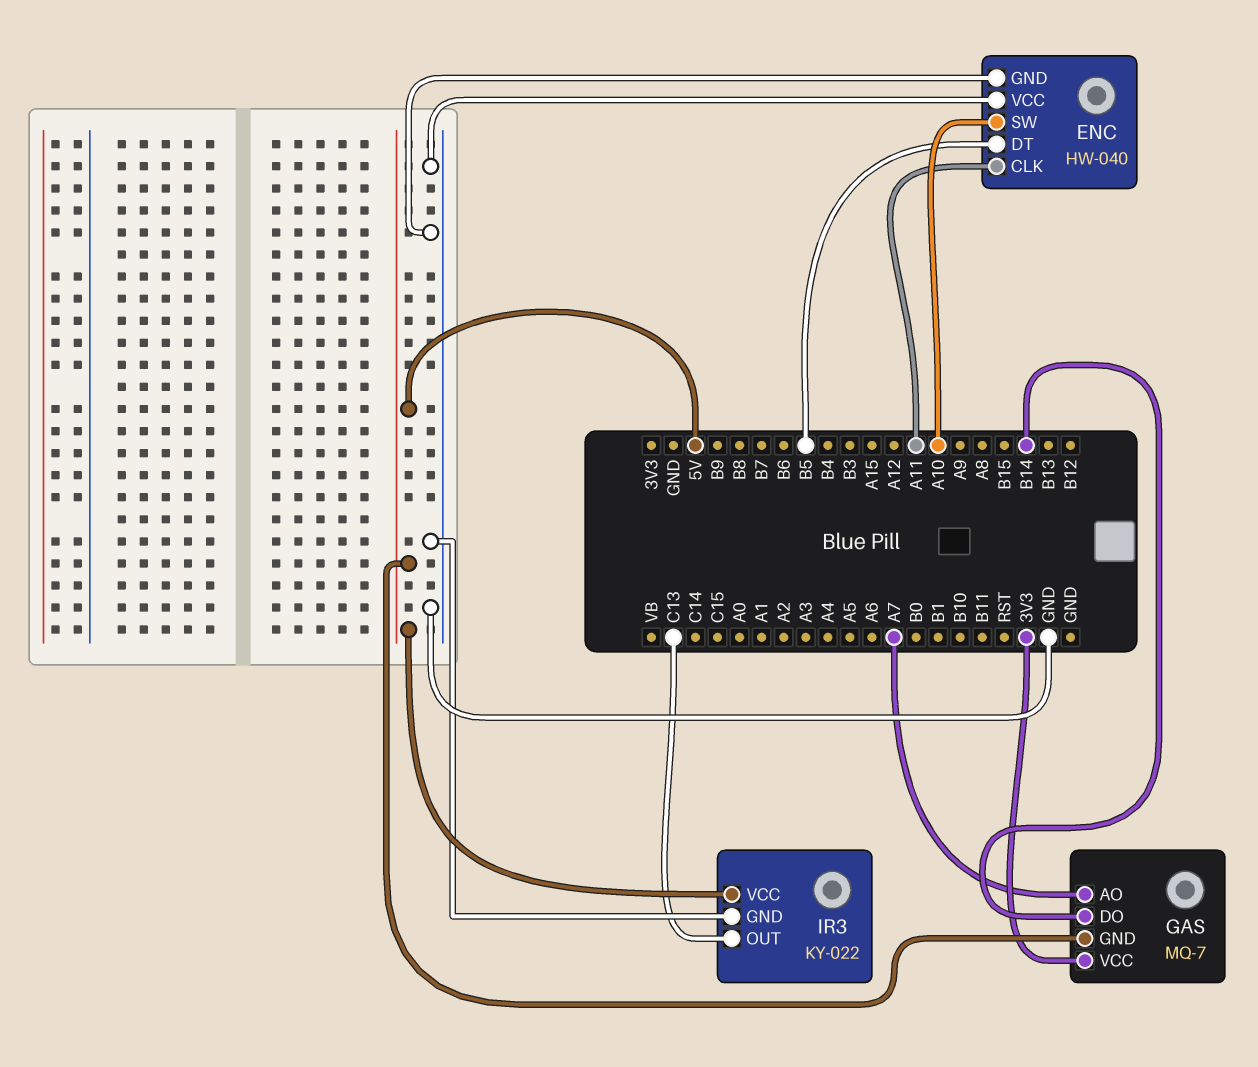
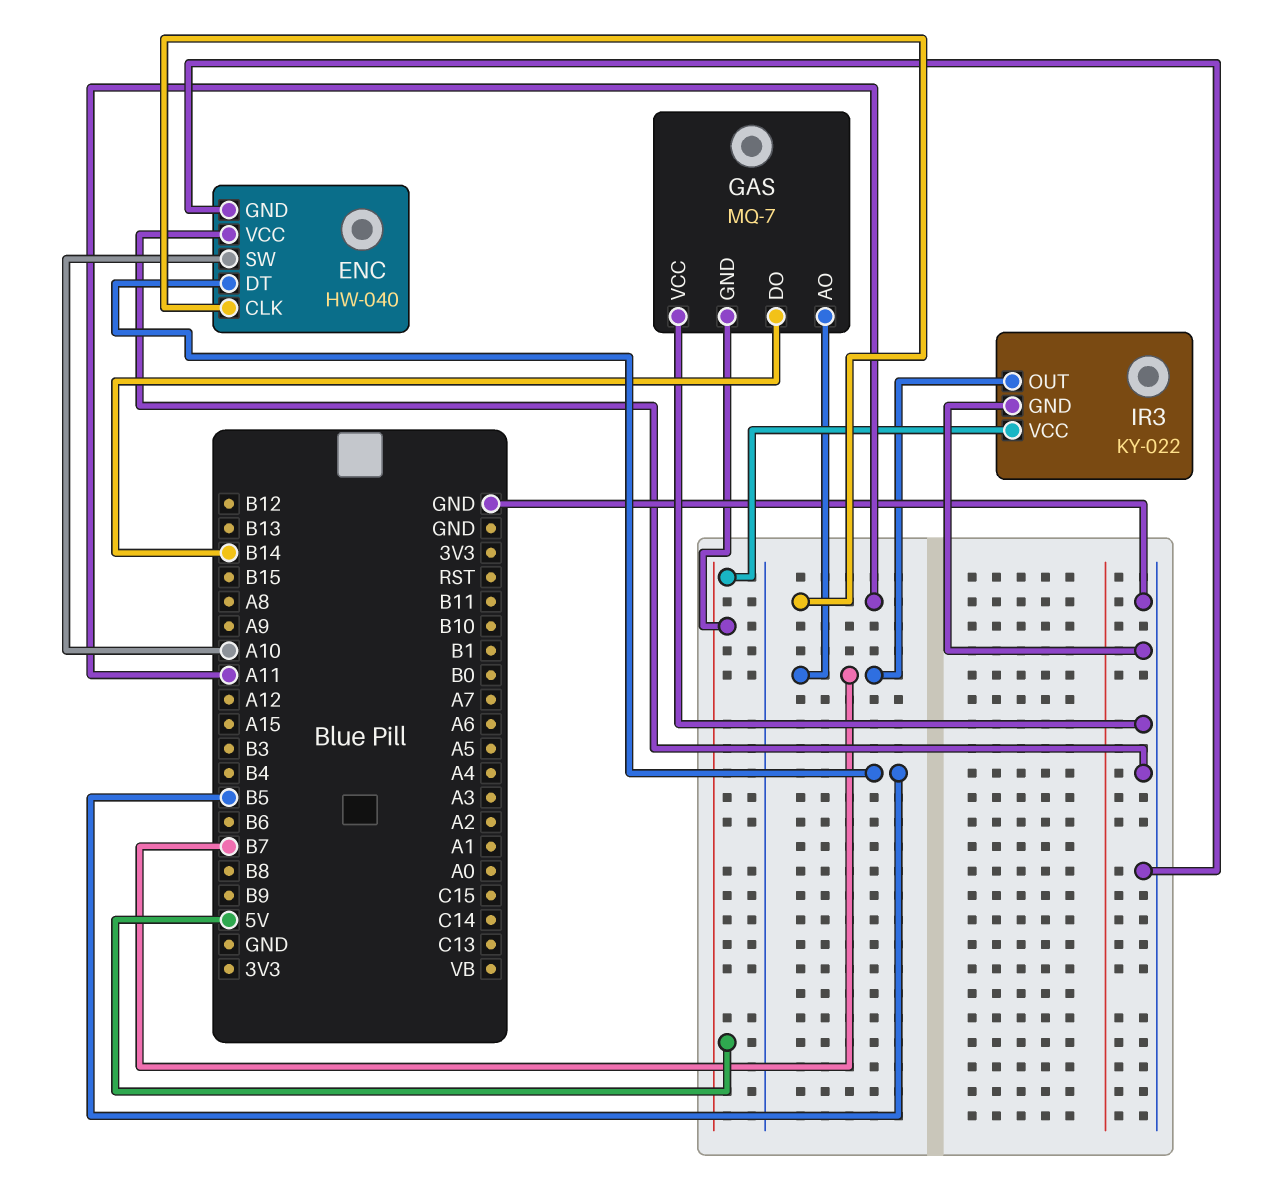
GAS pin AO: A7 -> B7
GAS pin VCC: 3V3 -> GND
IR3 pin OUT: C13 -> B7

